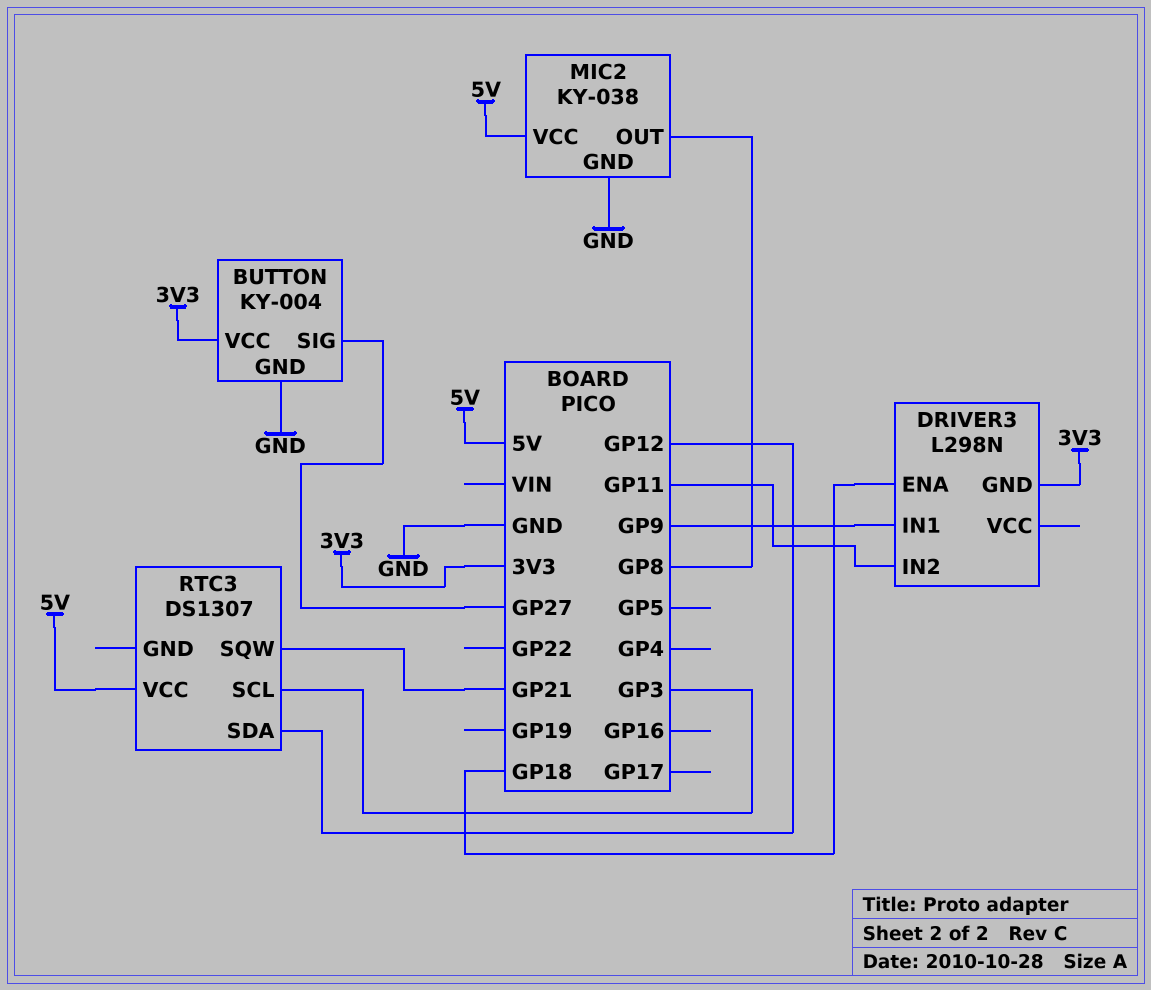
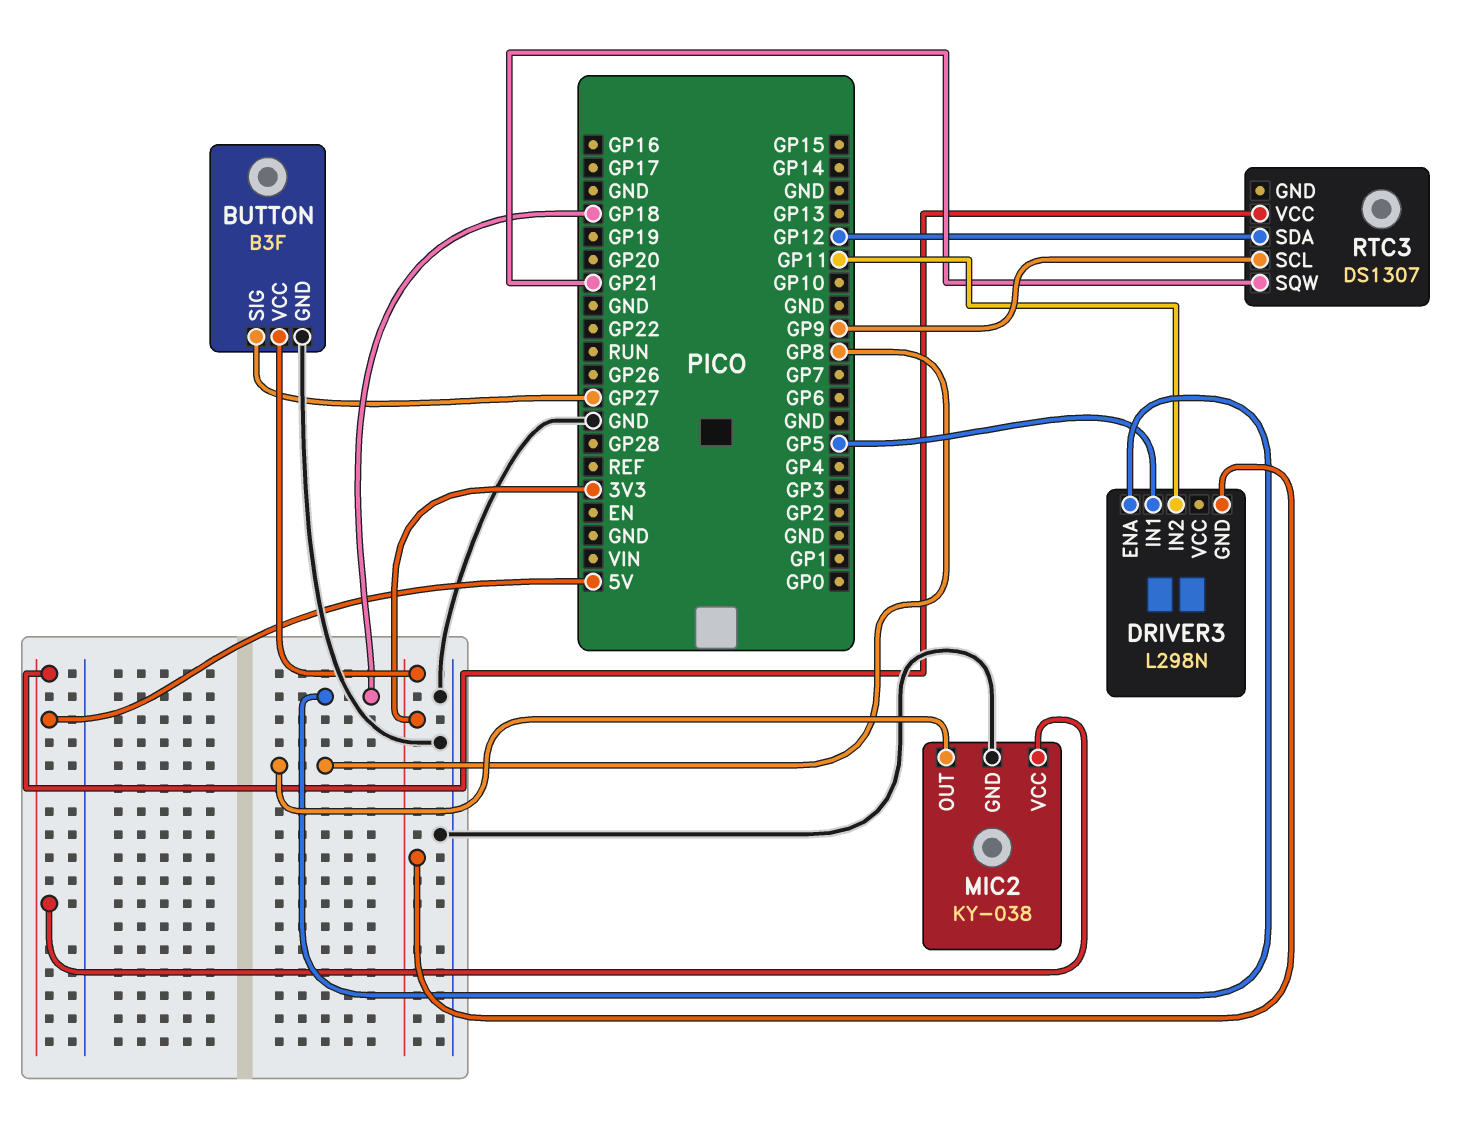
BUTTON: KY-004 -> B3F
DRIVER3 pin IN1: GP9 -> GP5
RTC3 pin SCL: GP3 -> GP9

